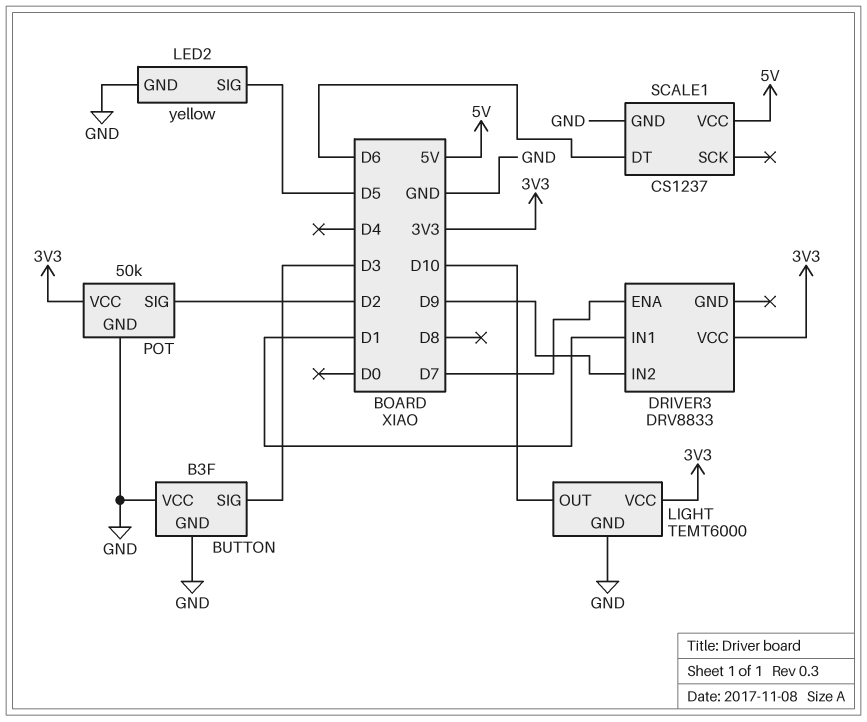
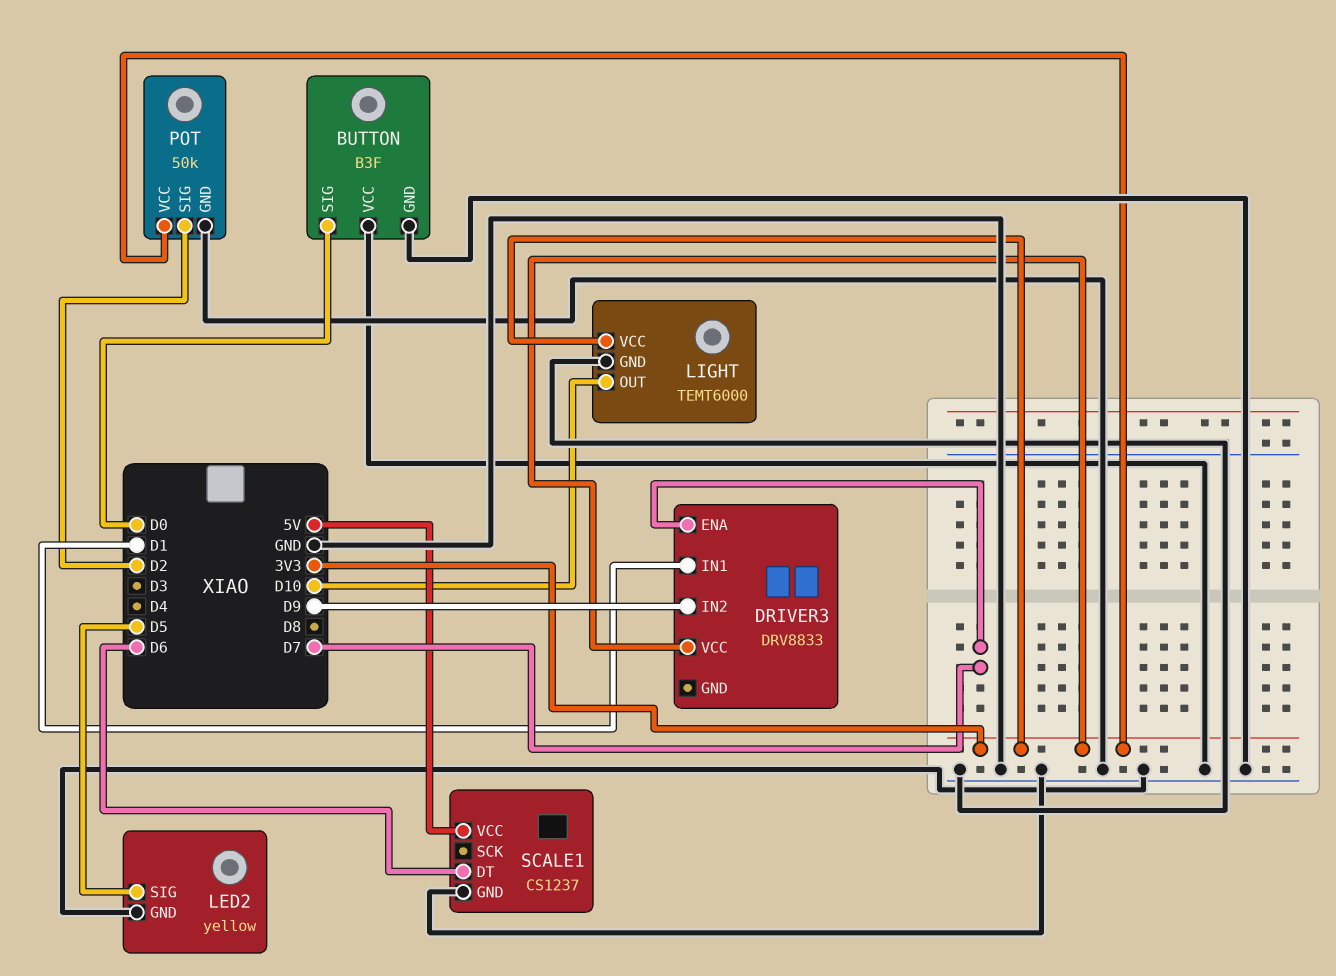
BUTTON pin SIG: D3 -> D0

